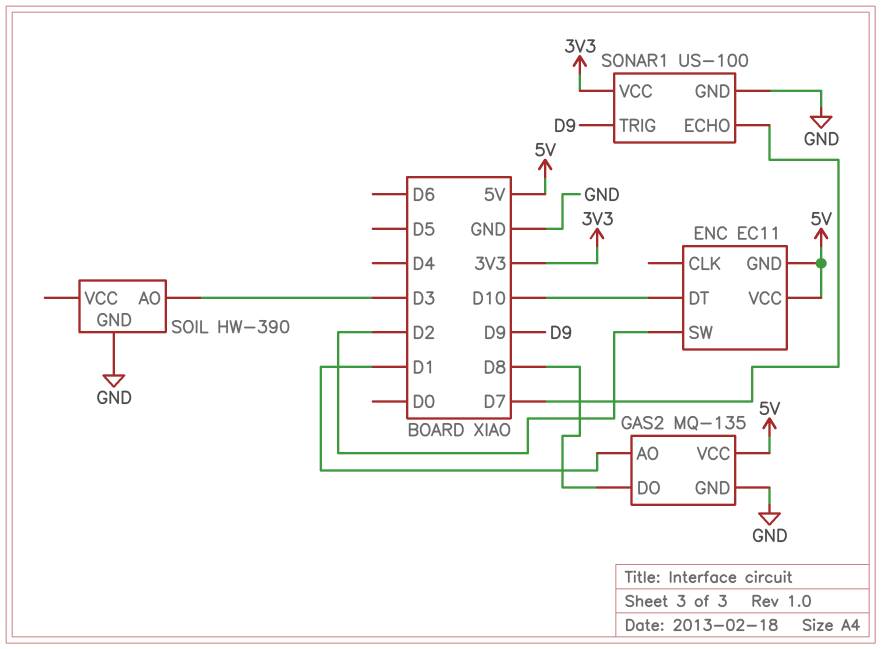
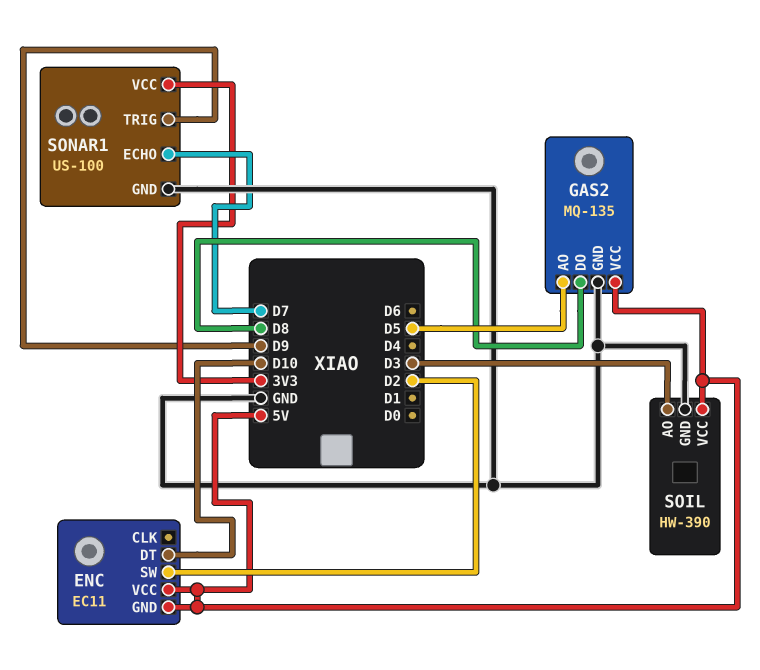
GAS2 pin AO: D1 -> D5
SOIL pin VCC: none -> 5V

